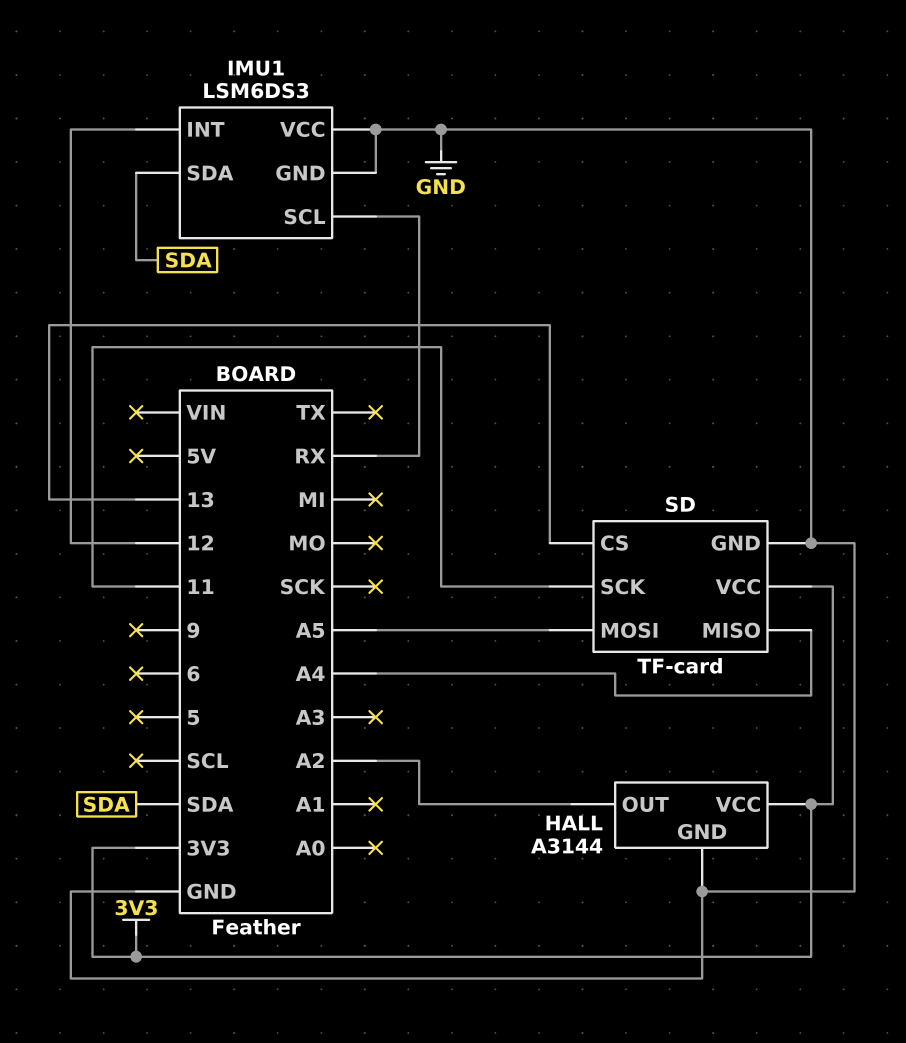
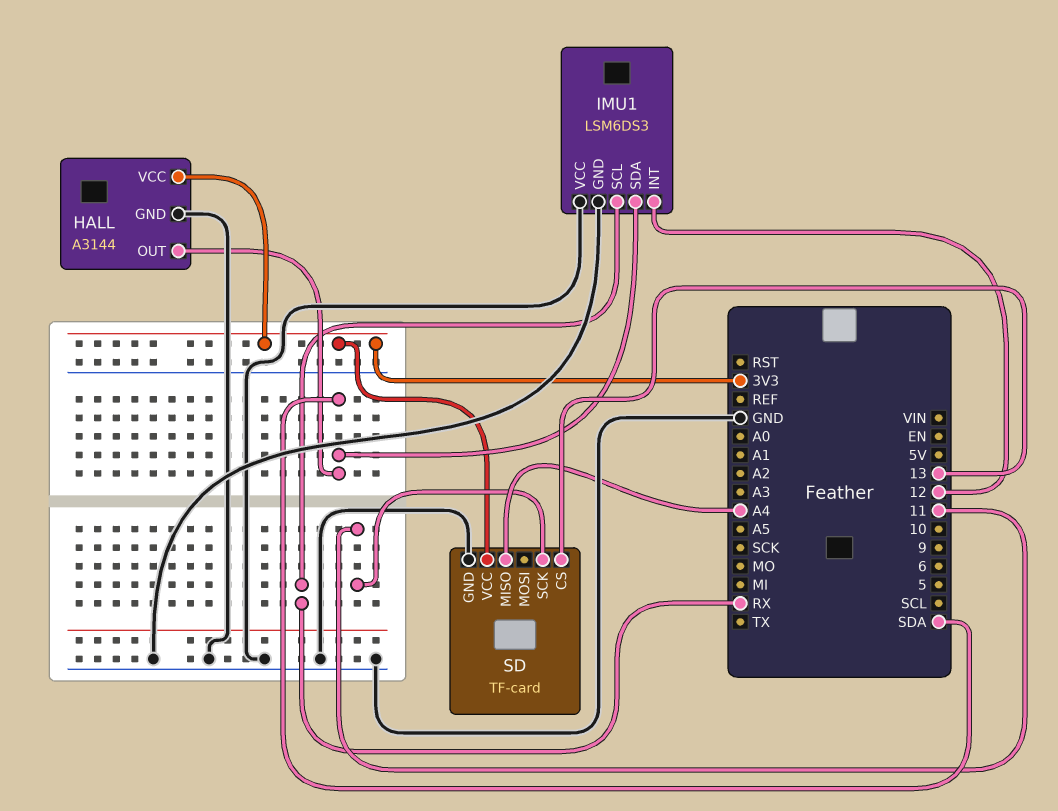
HALL pin OUT: A2 -> SDA
SD pin MOSI: A5 -> none

